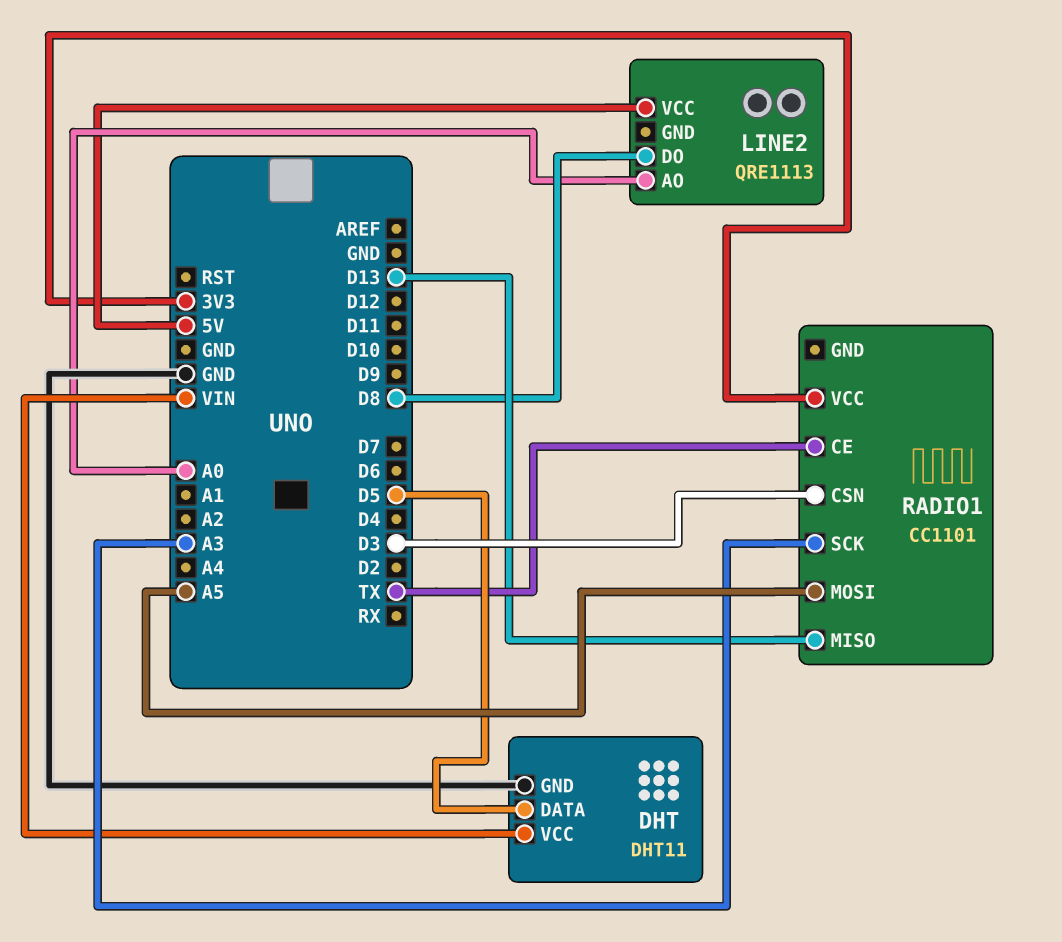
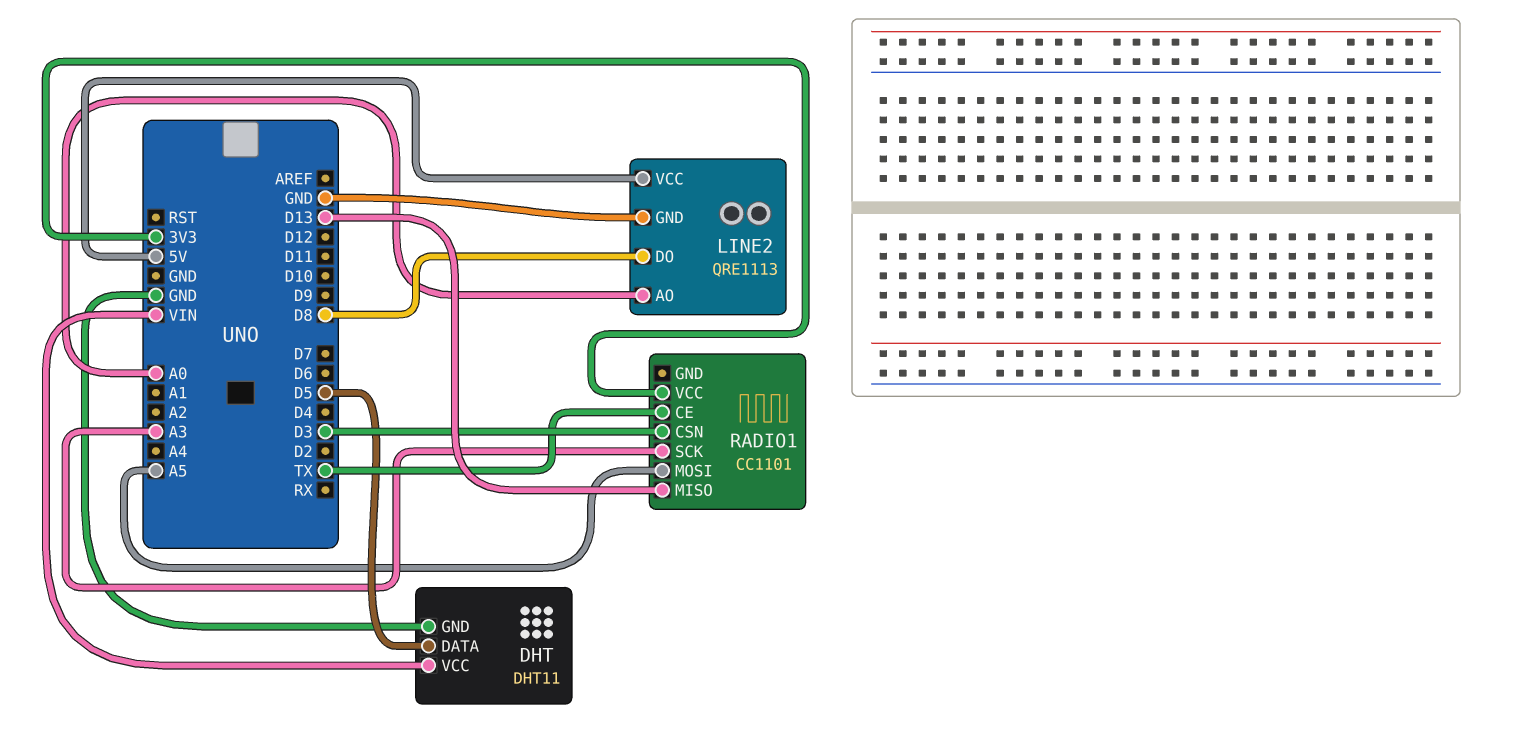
LINE2 pin GND: none -> GND

